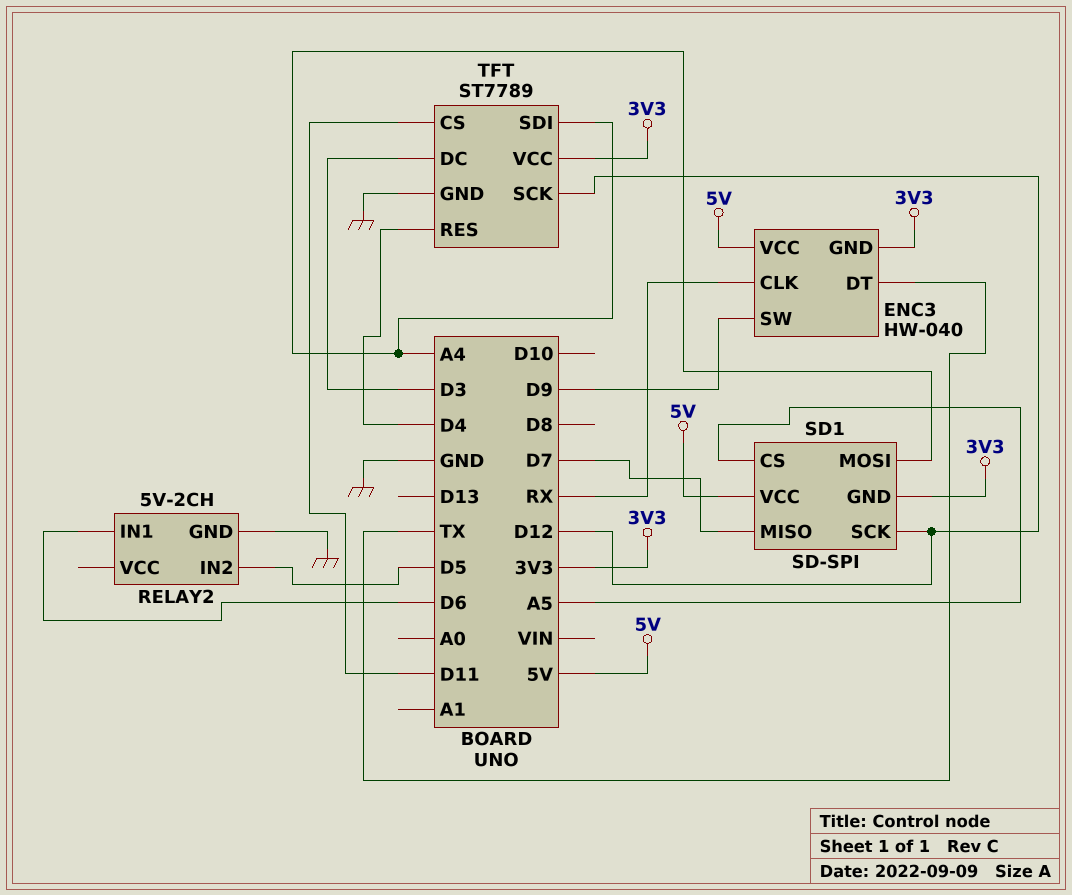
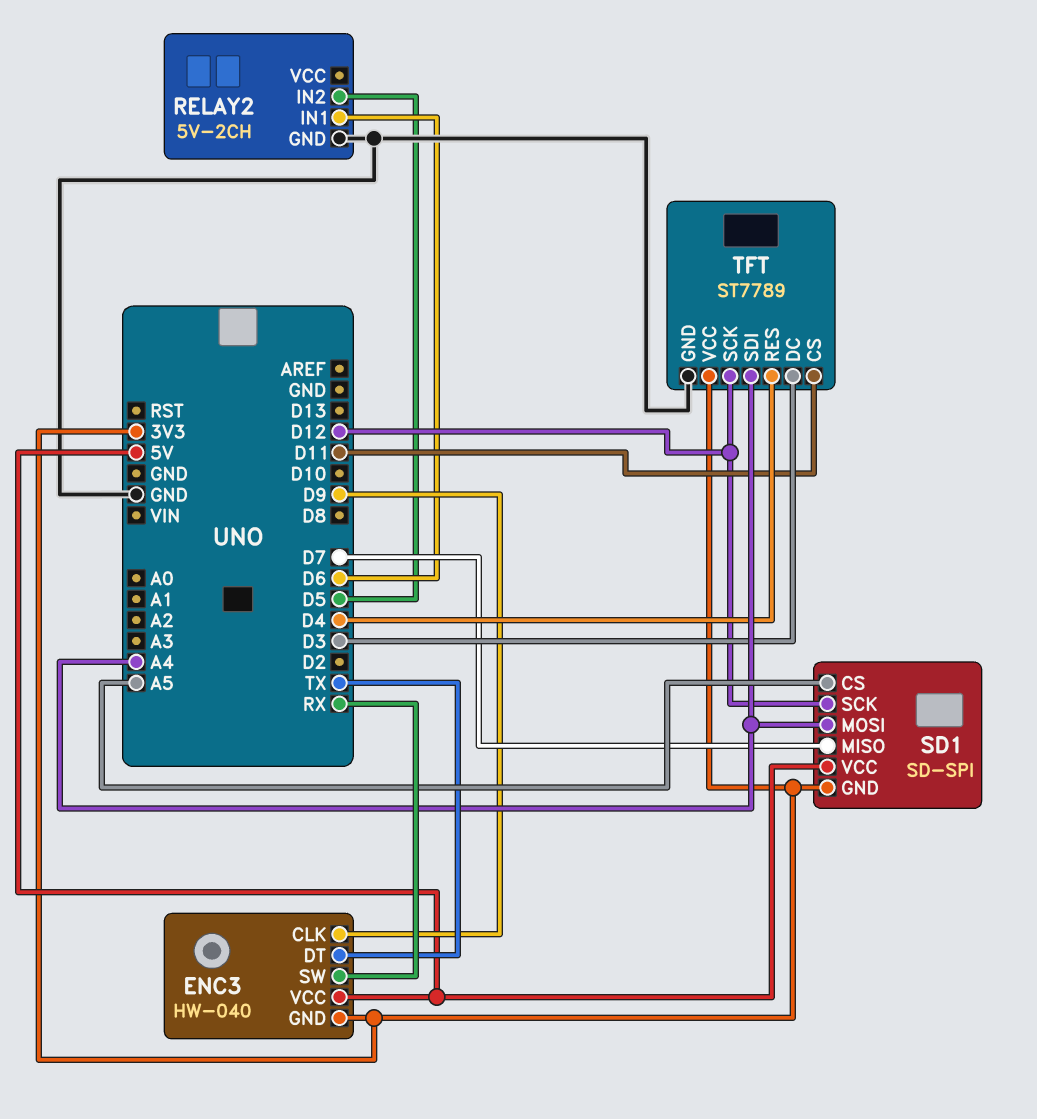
ENC3 pin CLK: RX -> D9
ENC3 pin SW: D9 -> RX

